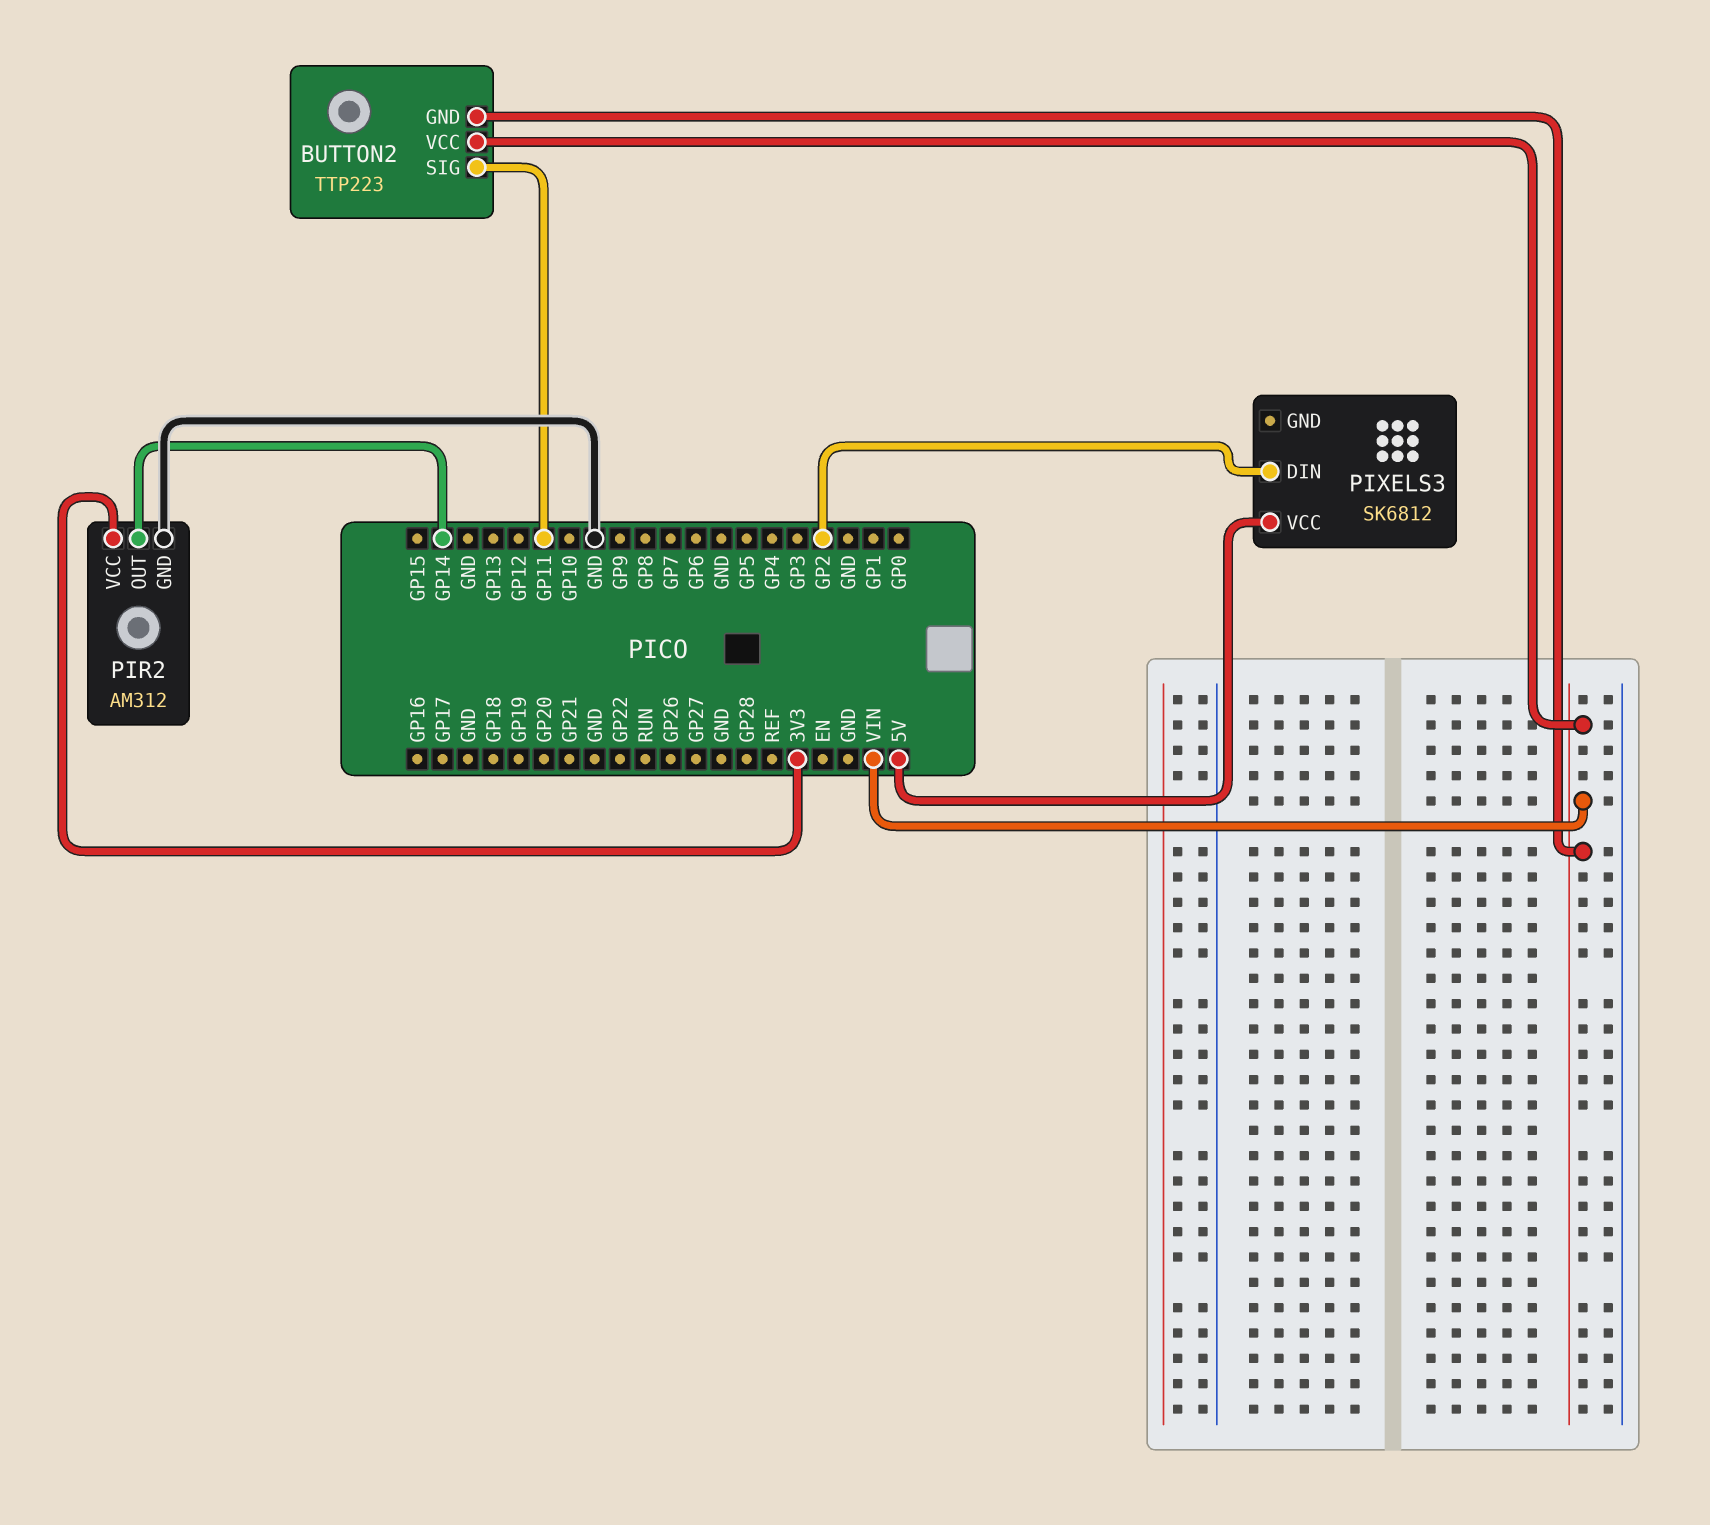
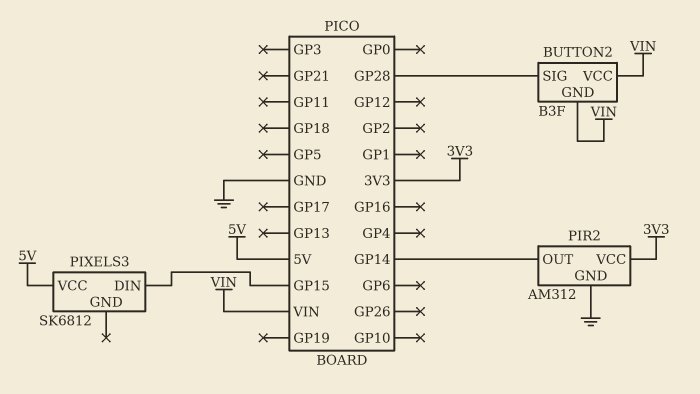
BUTTON2: TTP223 -> B3F
BUTTON2 pin SIG: GP11 -> GP28
PIXELS3 pin DIN: GP2 -> GP15

